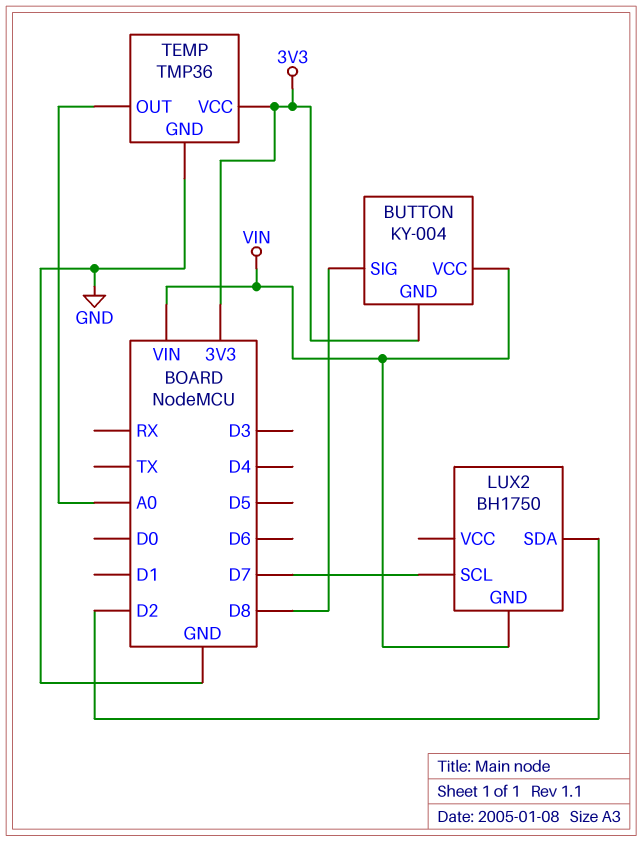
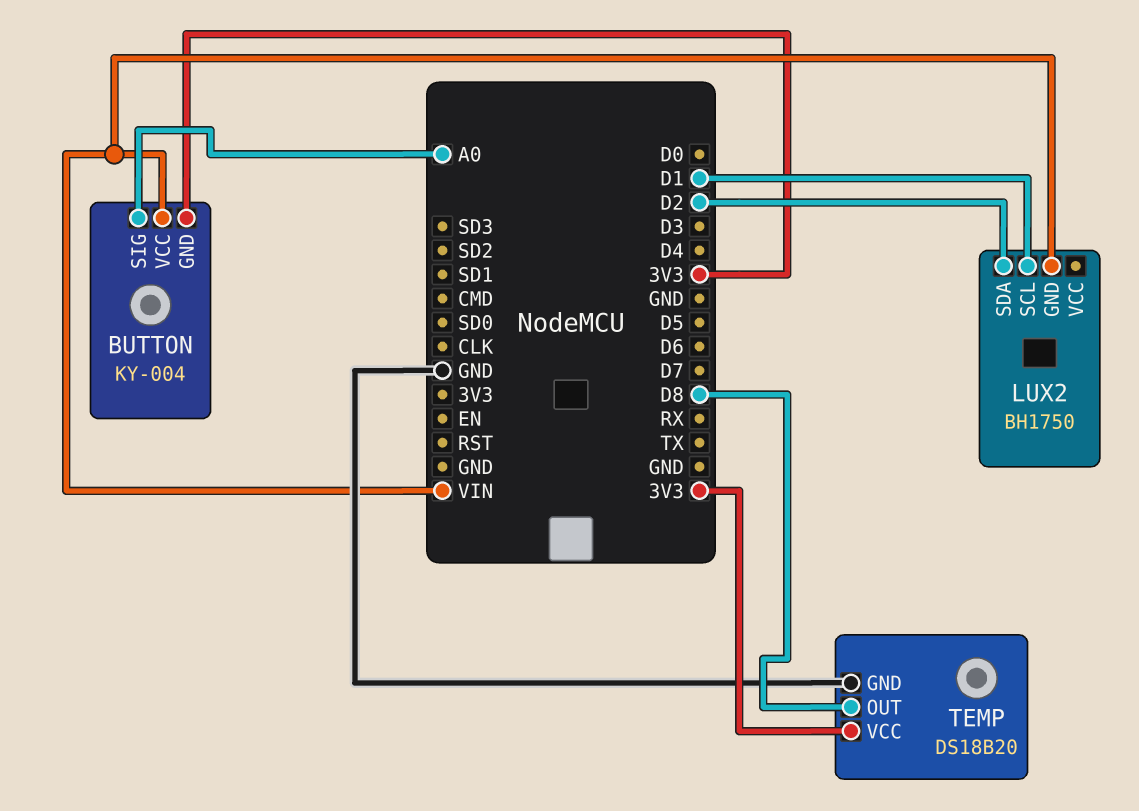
BUTTON pin SIG: D8 -> A0
LUX2 pin SCL: D7 -> D1
TEMP: TMP36 -> DS18B20
TEMP pin OUT: A0 -> D8

